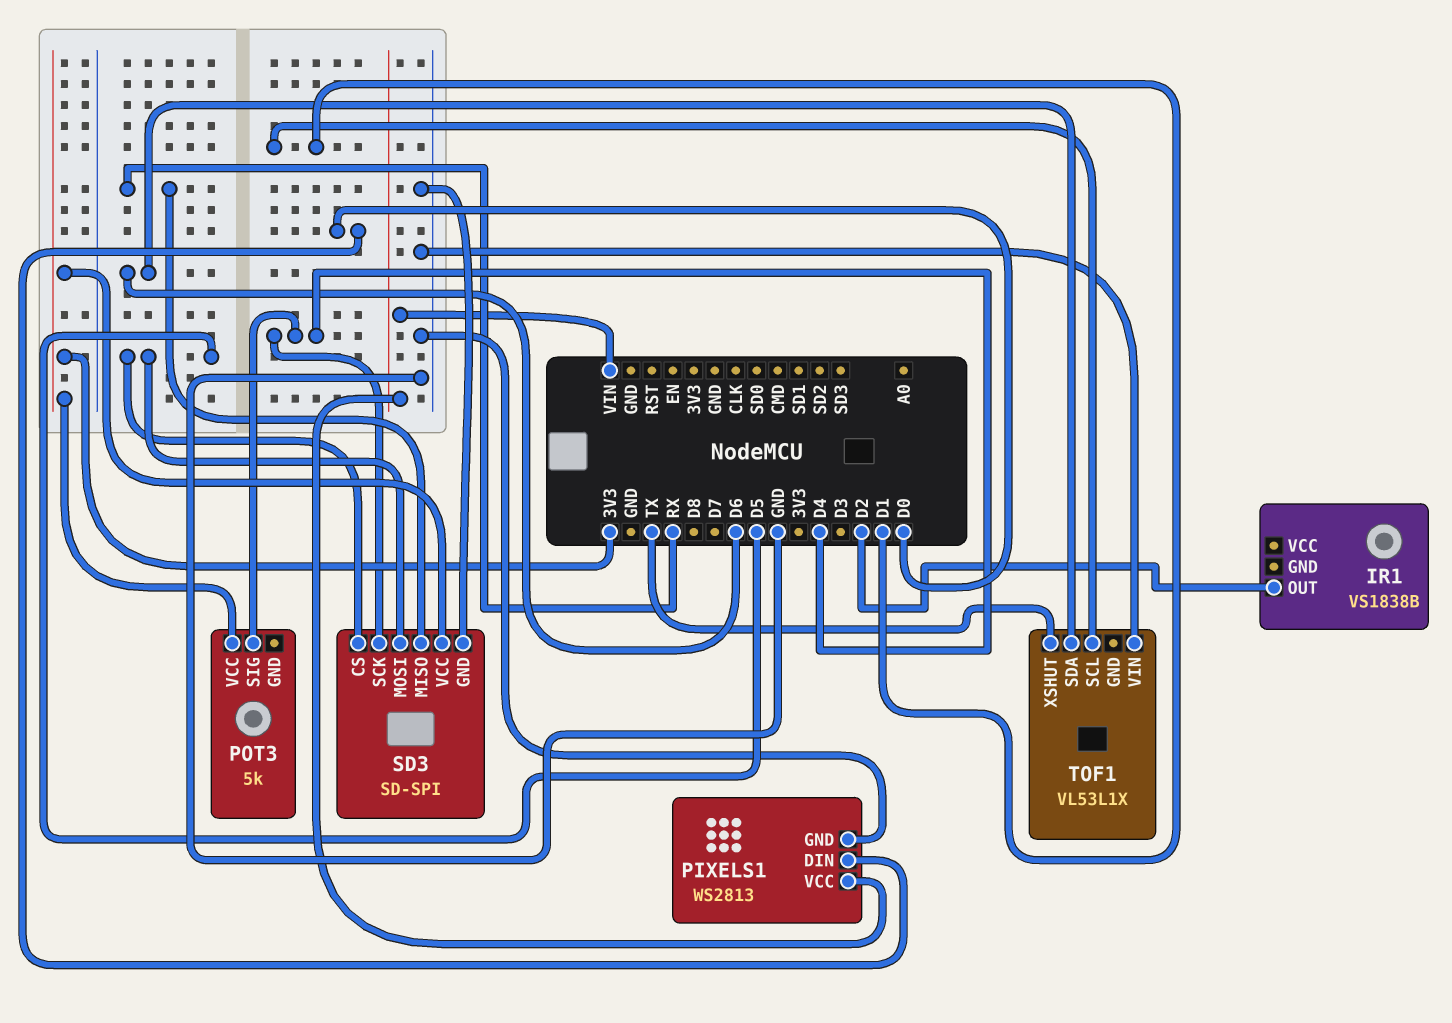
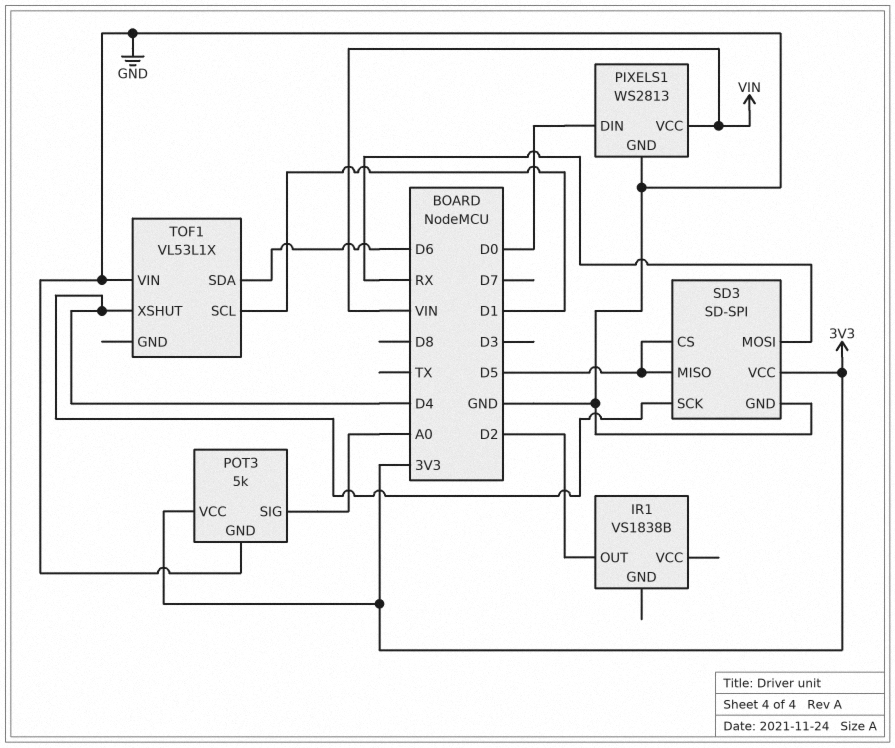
POT3 pin GND: none -> GND
POT3 pin SIG: D4 -> A0
SD3 pin MISO: RX -> D5
SD3 pin MOSI: D5 -> RX
TOF1 pin XSHUT: TX -> D4

